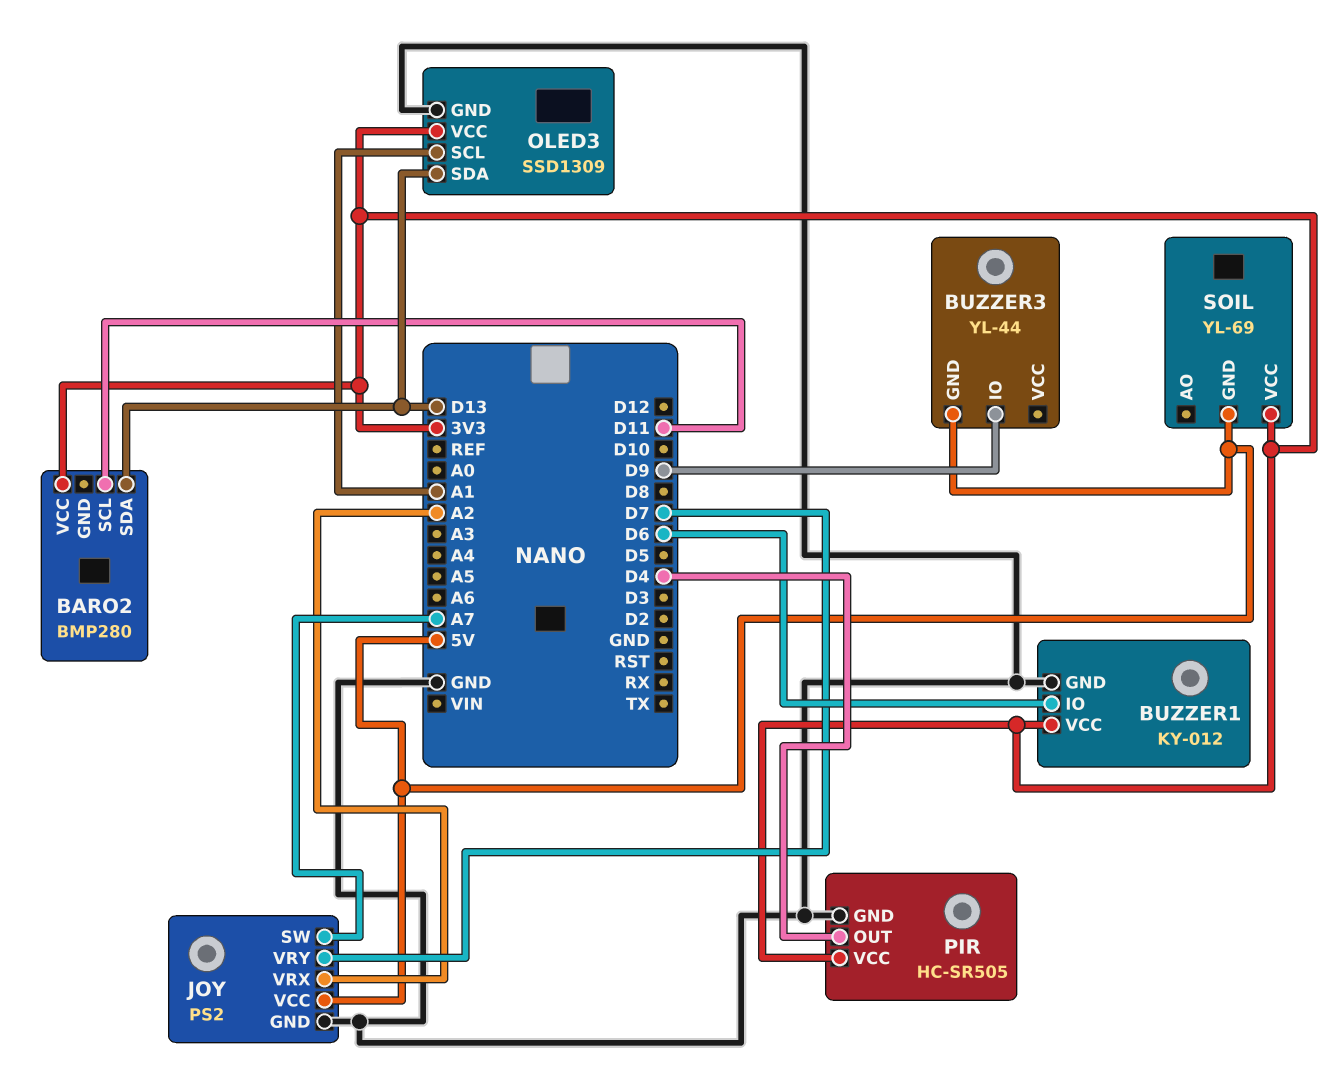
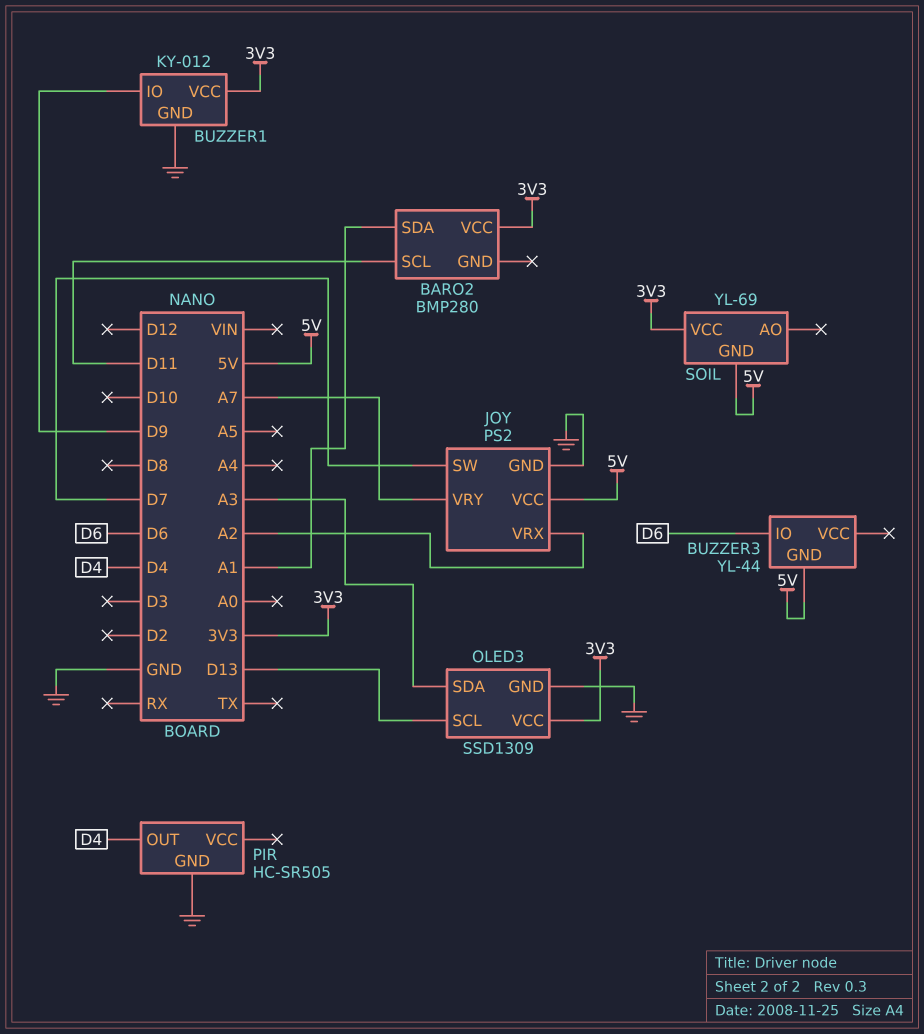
BARO2 pin SDA: D13 -> A1
BUZZER1 pin IO: D6 -> D9
BUZZER3 pin IO: D9 -> D6
JOY pin SW: A7 -> D7
JOY pin VRY: D7 -> A7
OLED3 pin SCL: A1 -> D13
OLED3 pin SDA: D13 -> A3
PIR pin VCC: 3V3 -> none

